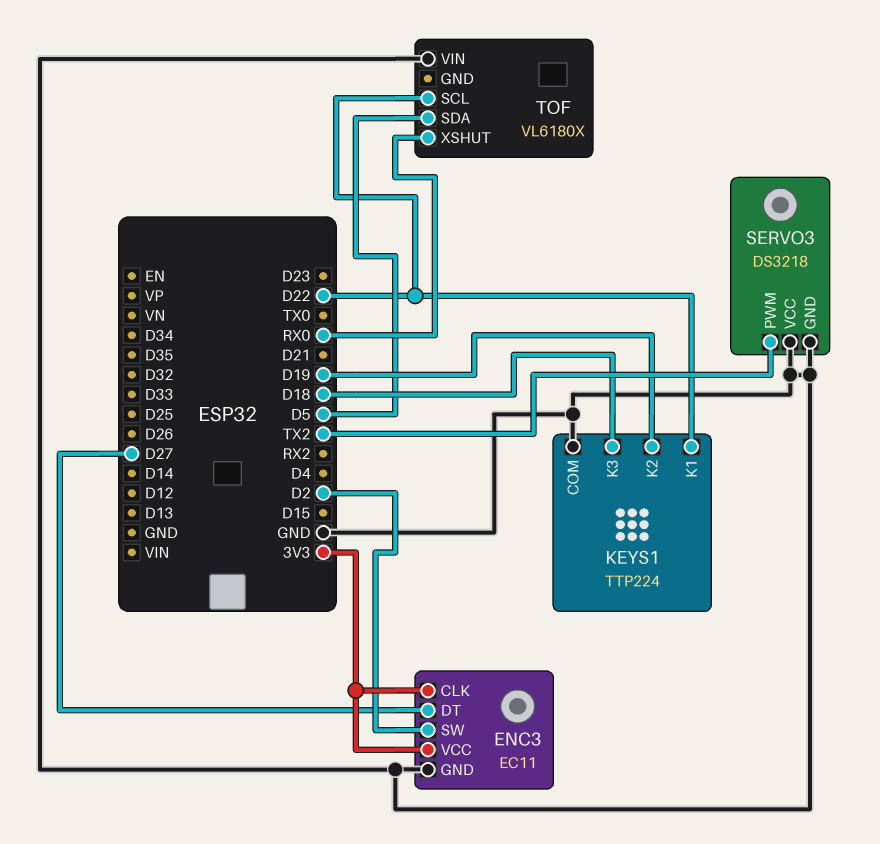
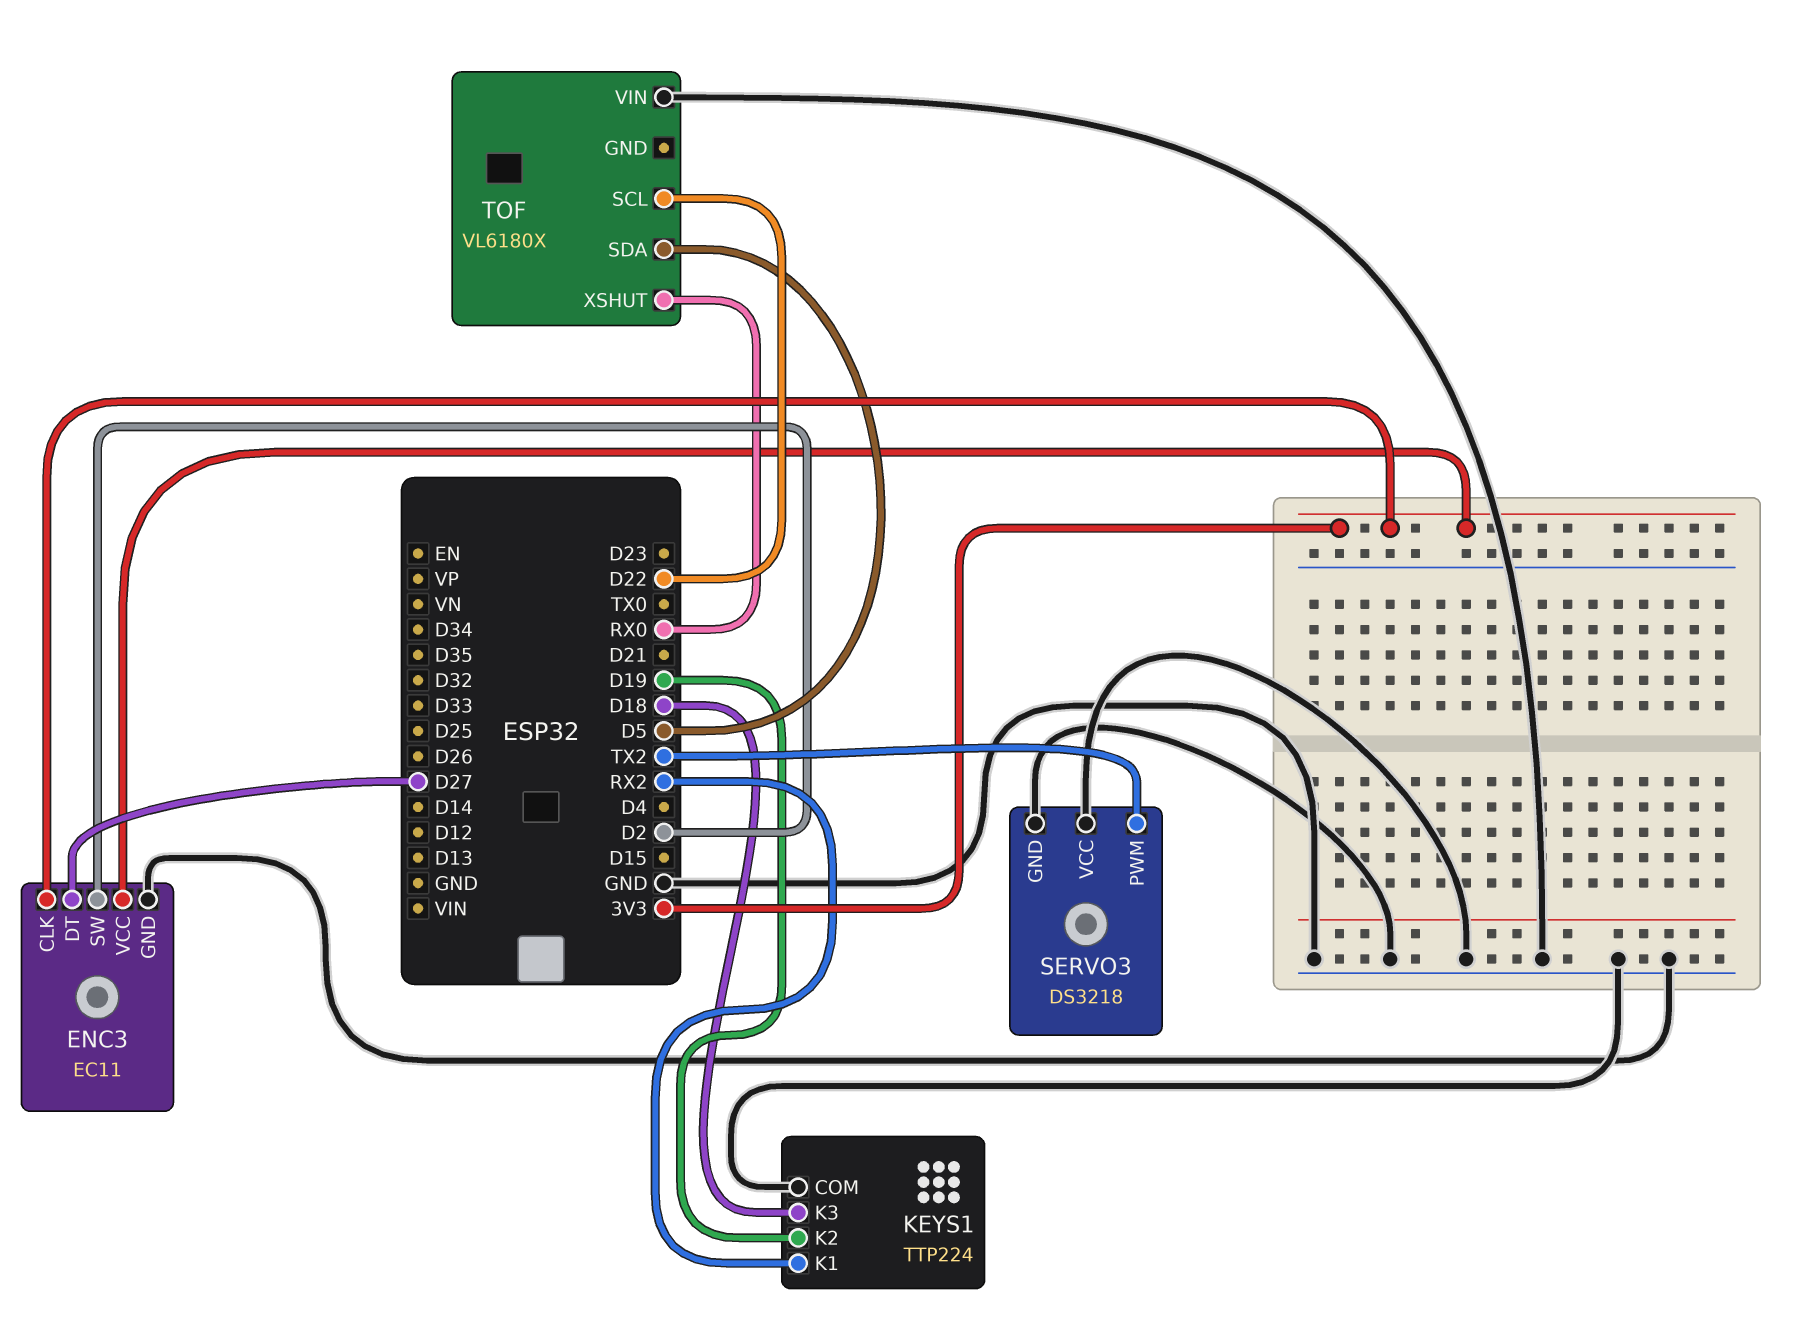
KEYS1 pin K1: D22 -> RX2

